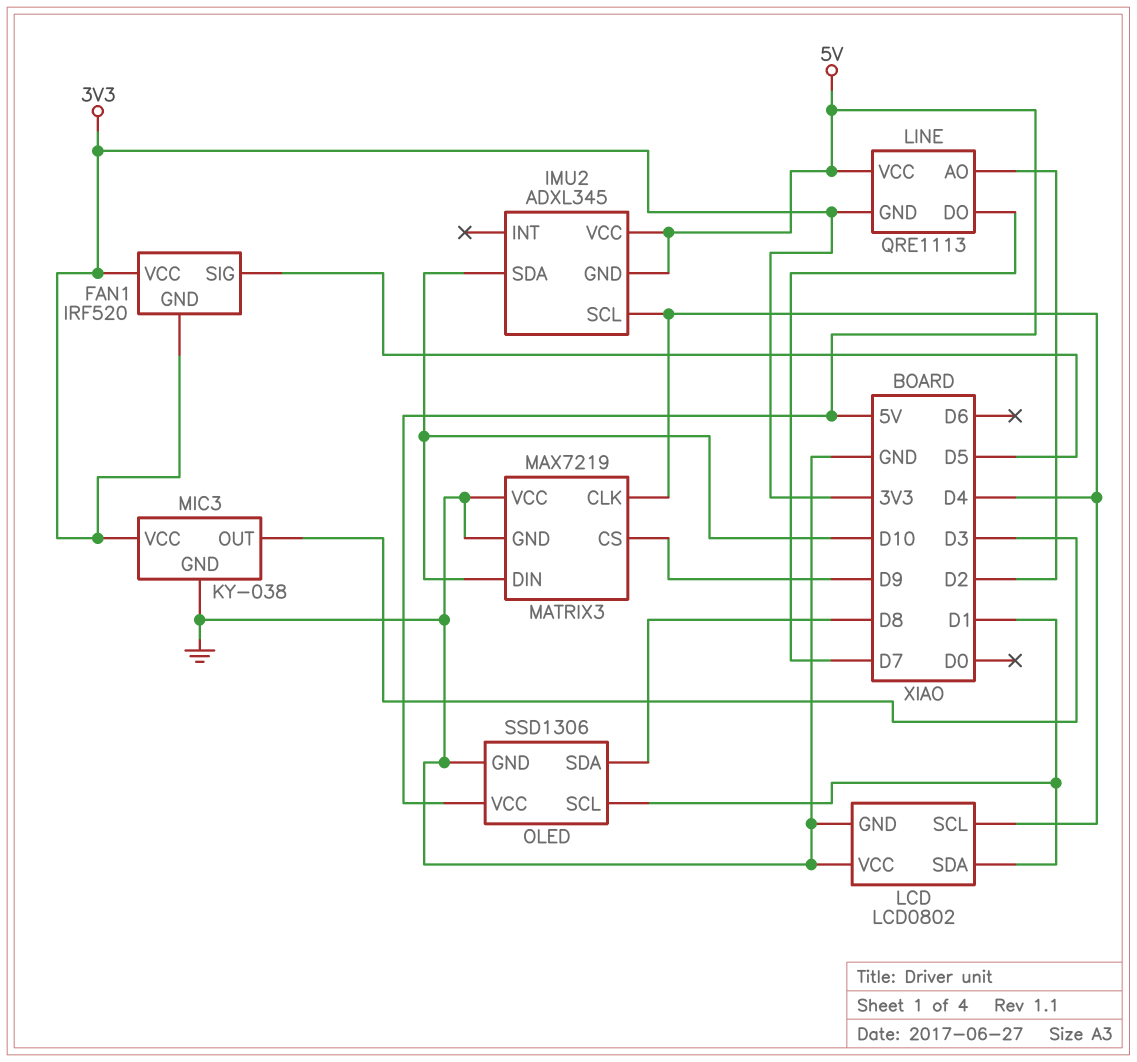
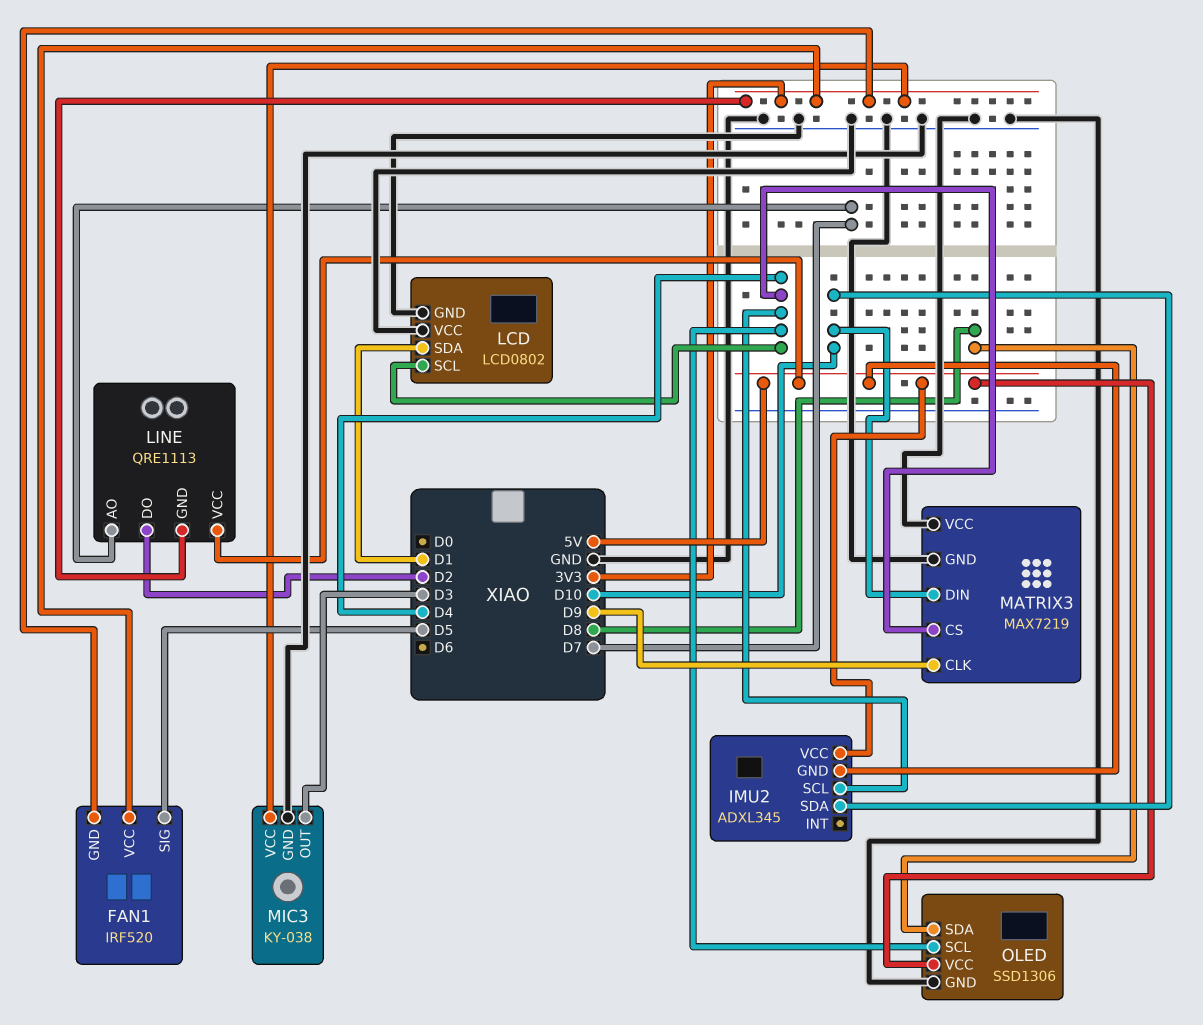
LINE pin AO: D2 -> D7
LINE pin DO: D7 -> D2
MATRIX3 pin CLK: D4 -> D9
MATRIX3 pin CS: D9 -> D4
OLED pin SCL: D1 -> D4

